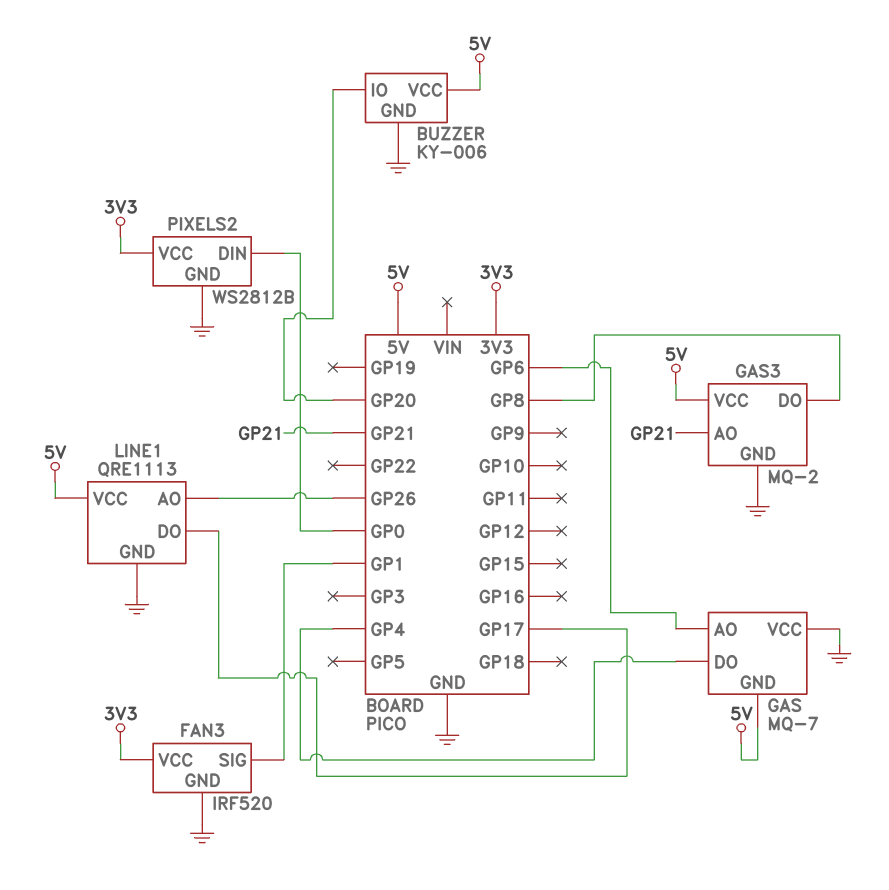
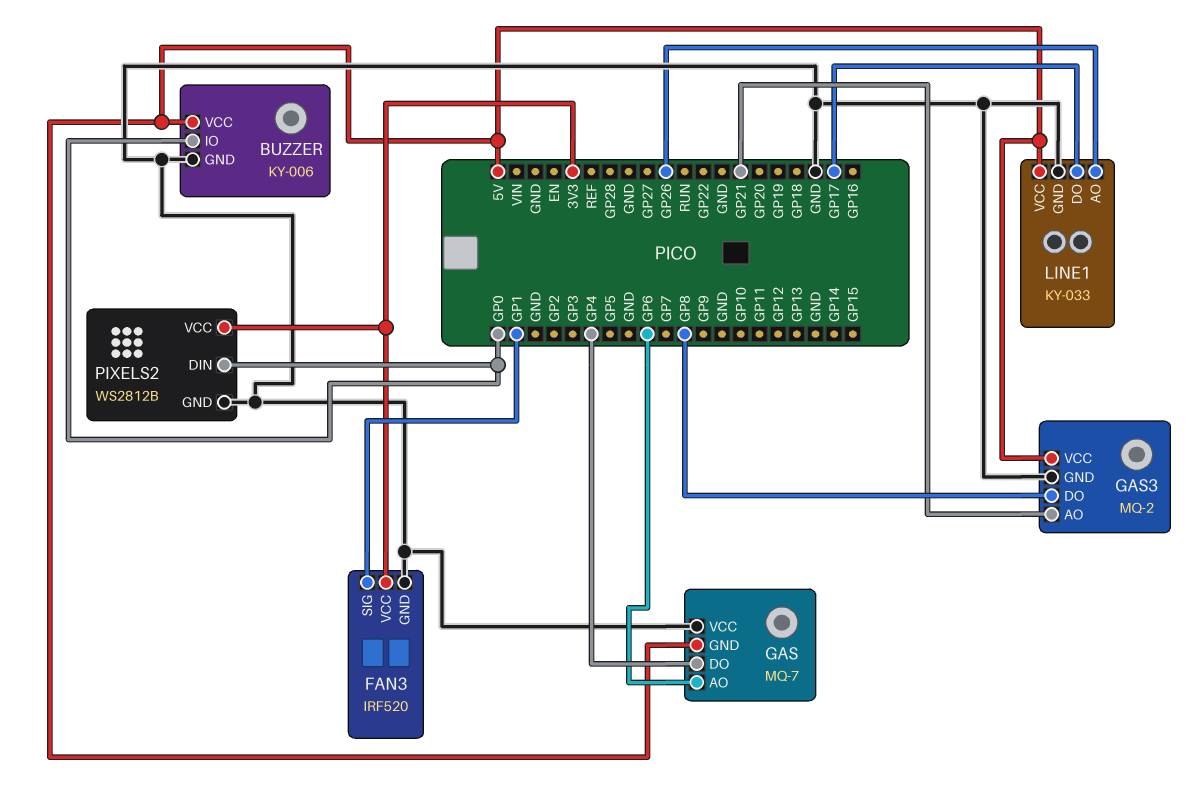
BUZZER pin IO: GP20 -> GP0
LINE1: QRE1113 -> KY-033

